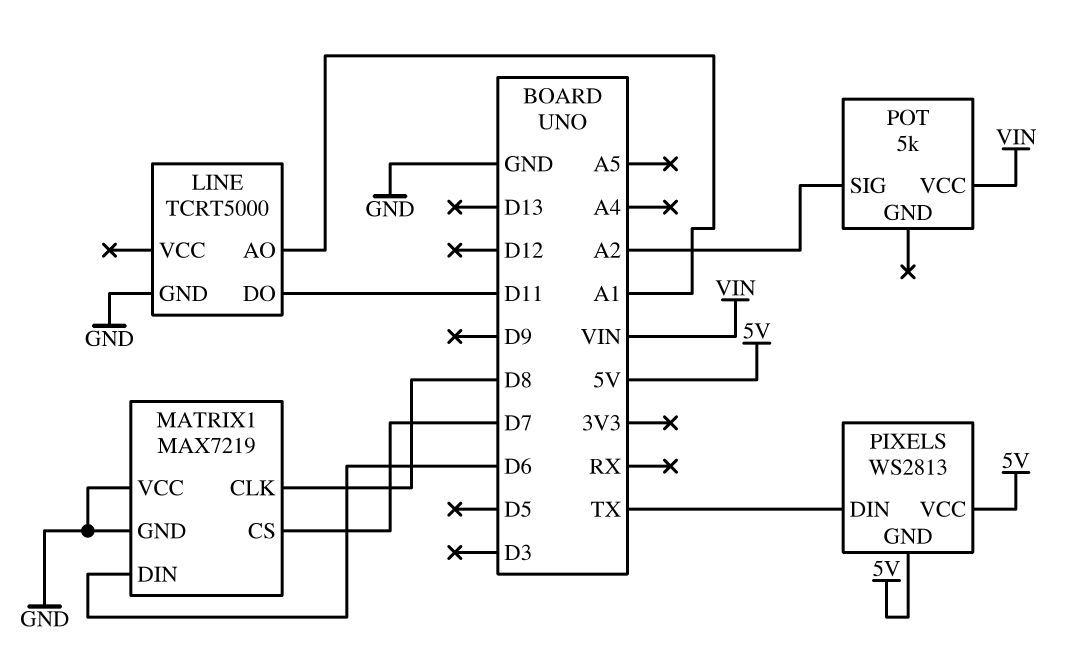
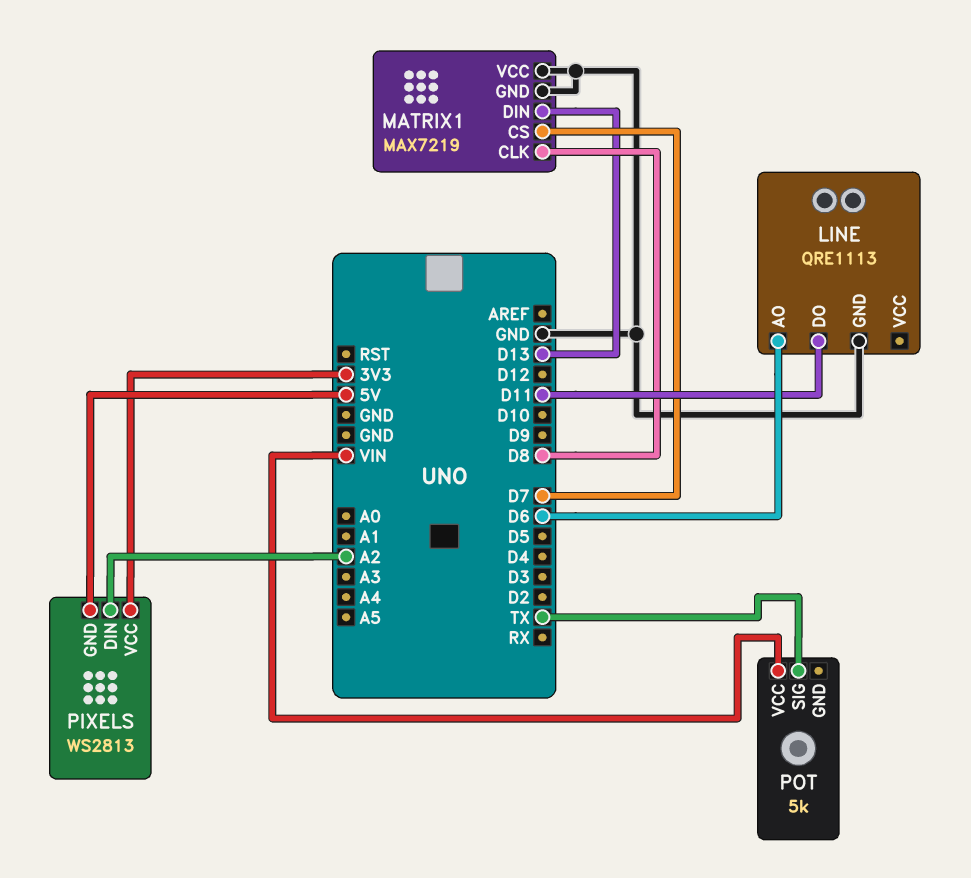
LINE: TCRT5000 -> QRE1113
LINE pin AO: A1 -> D6
MATRIX1 pin DIN: D6 -> D13
PIXELS pin DIN: TX -> A2
PIXELS pin VCC: 5V -> 3V3
POT pin SIG: A2 -> TX

